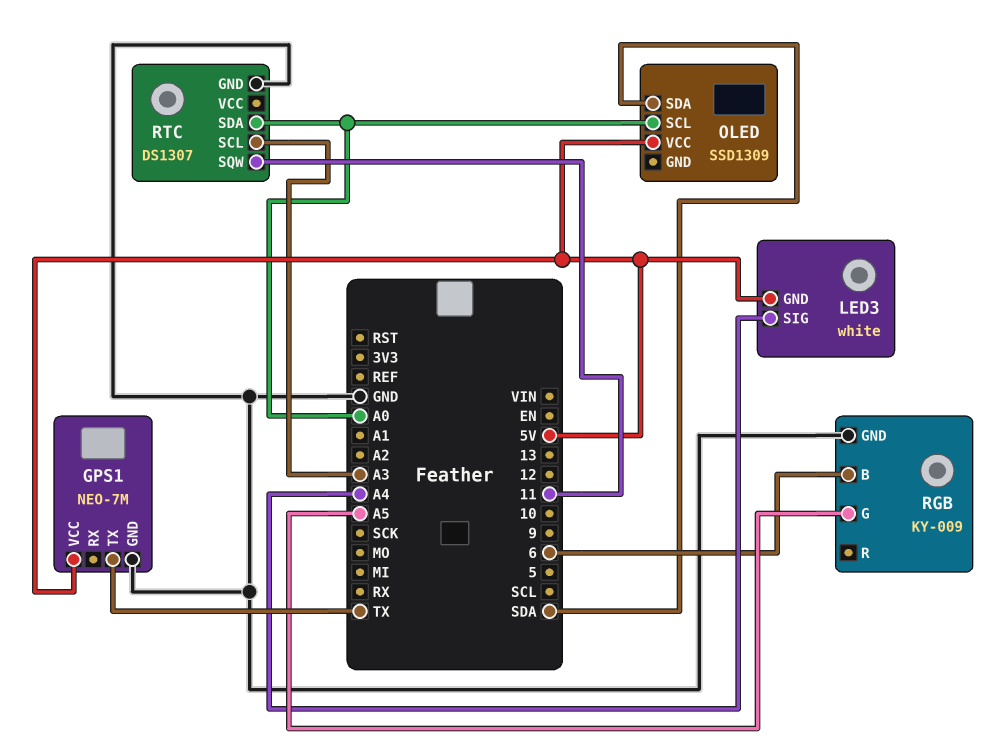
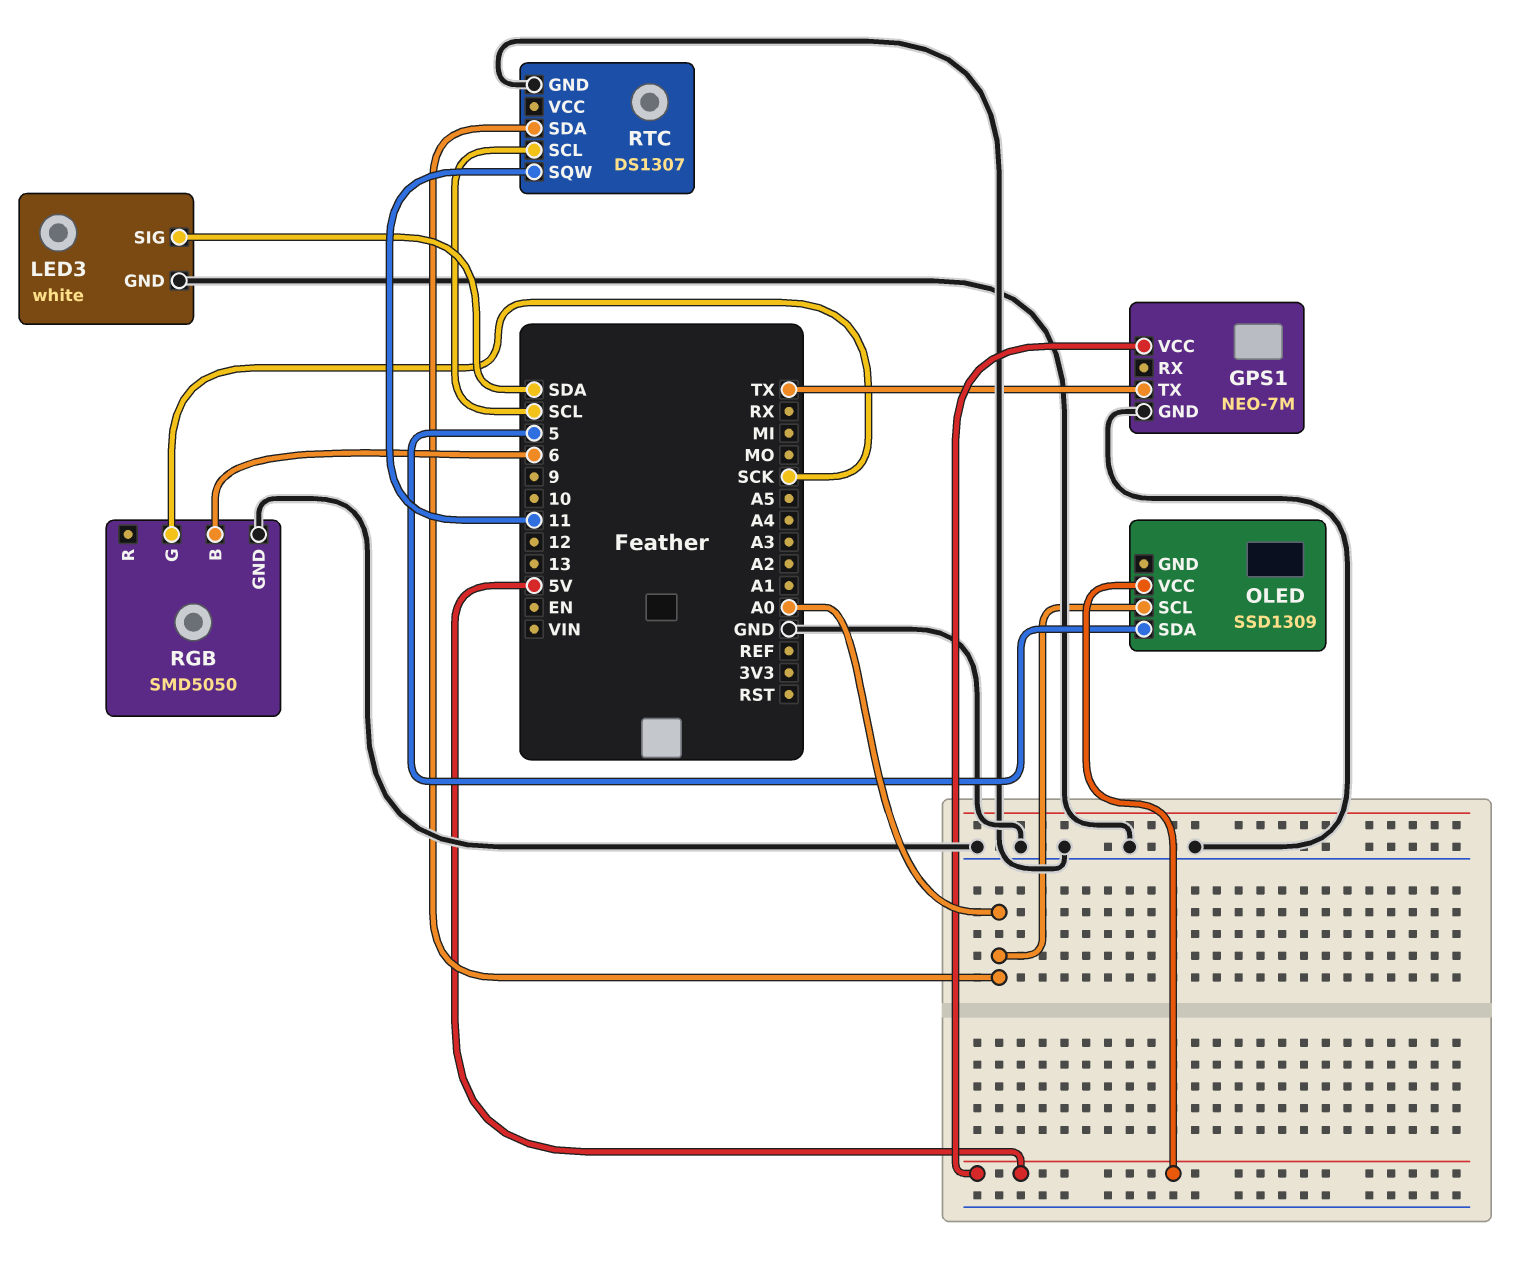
LED3 pin GND: 5V -> GND
LED3 pin SIG: A4 -> SDA
OLED pin SDA: SDA -> 5
RGB: KY-009 -> SMD5050
RGB pin G: A5 -> SCK
RTC pin SCL: A3 -> SCL

